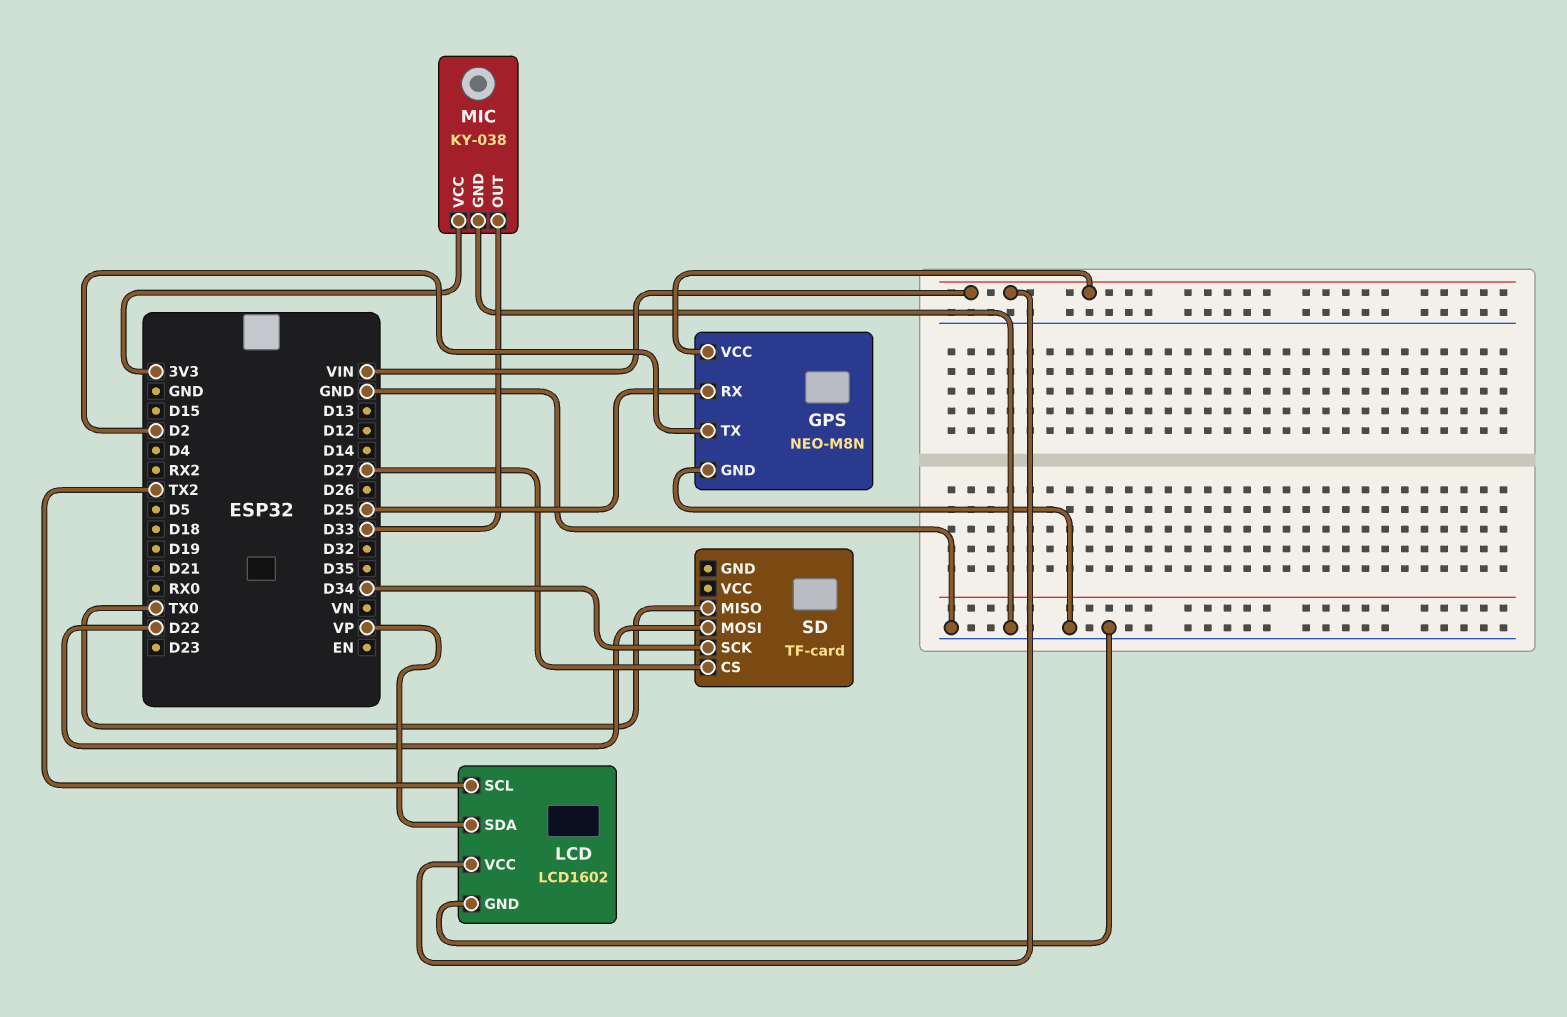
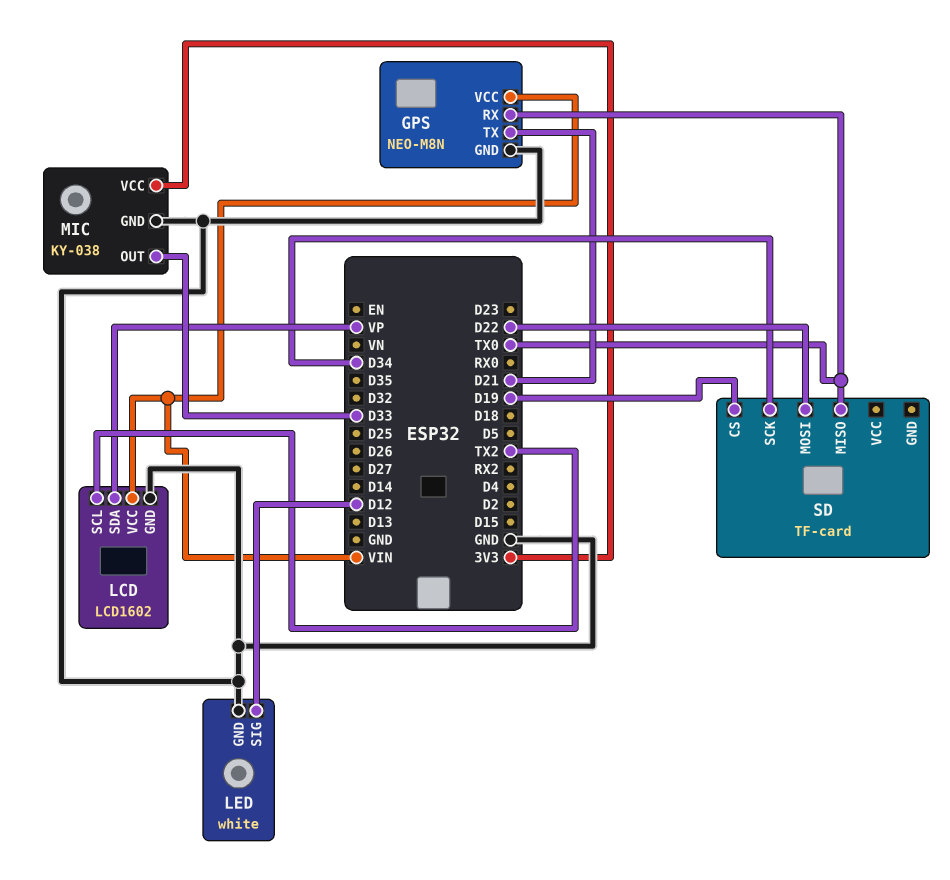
GPS pin RX: D25 -> TX0
GPS pin TX: D2 -> D21
LED: none -> white
LED pin GND: none -> GND
LED pin SIG: none -> D12
SD pin CS: D27 -> D19

